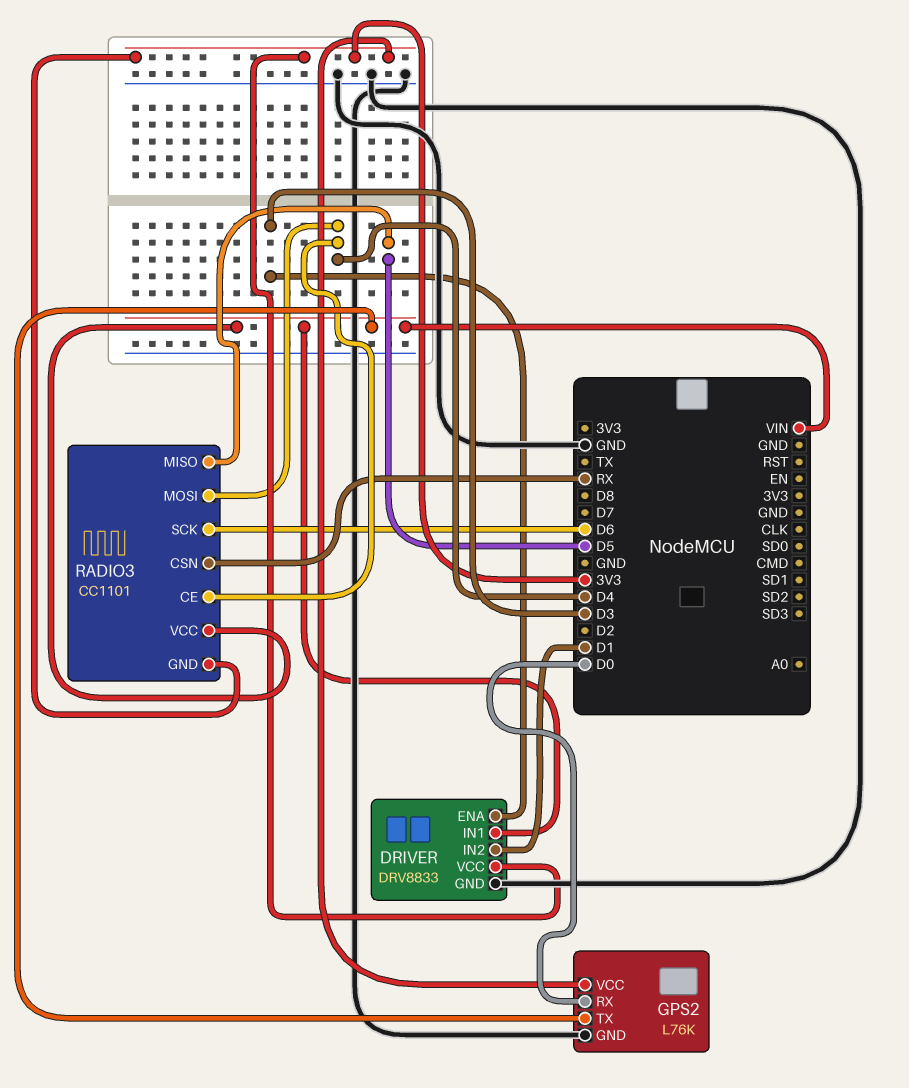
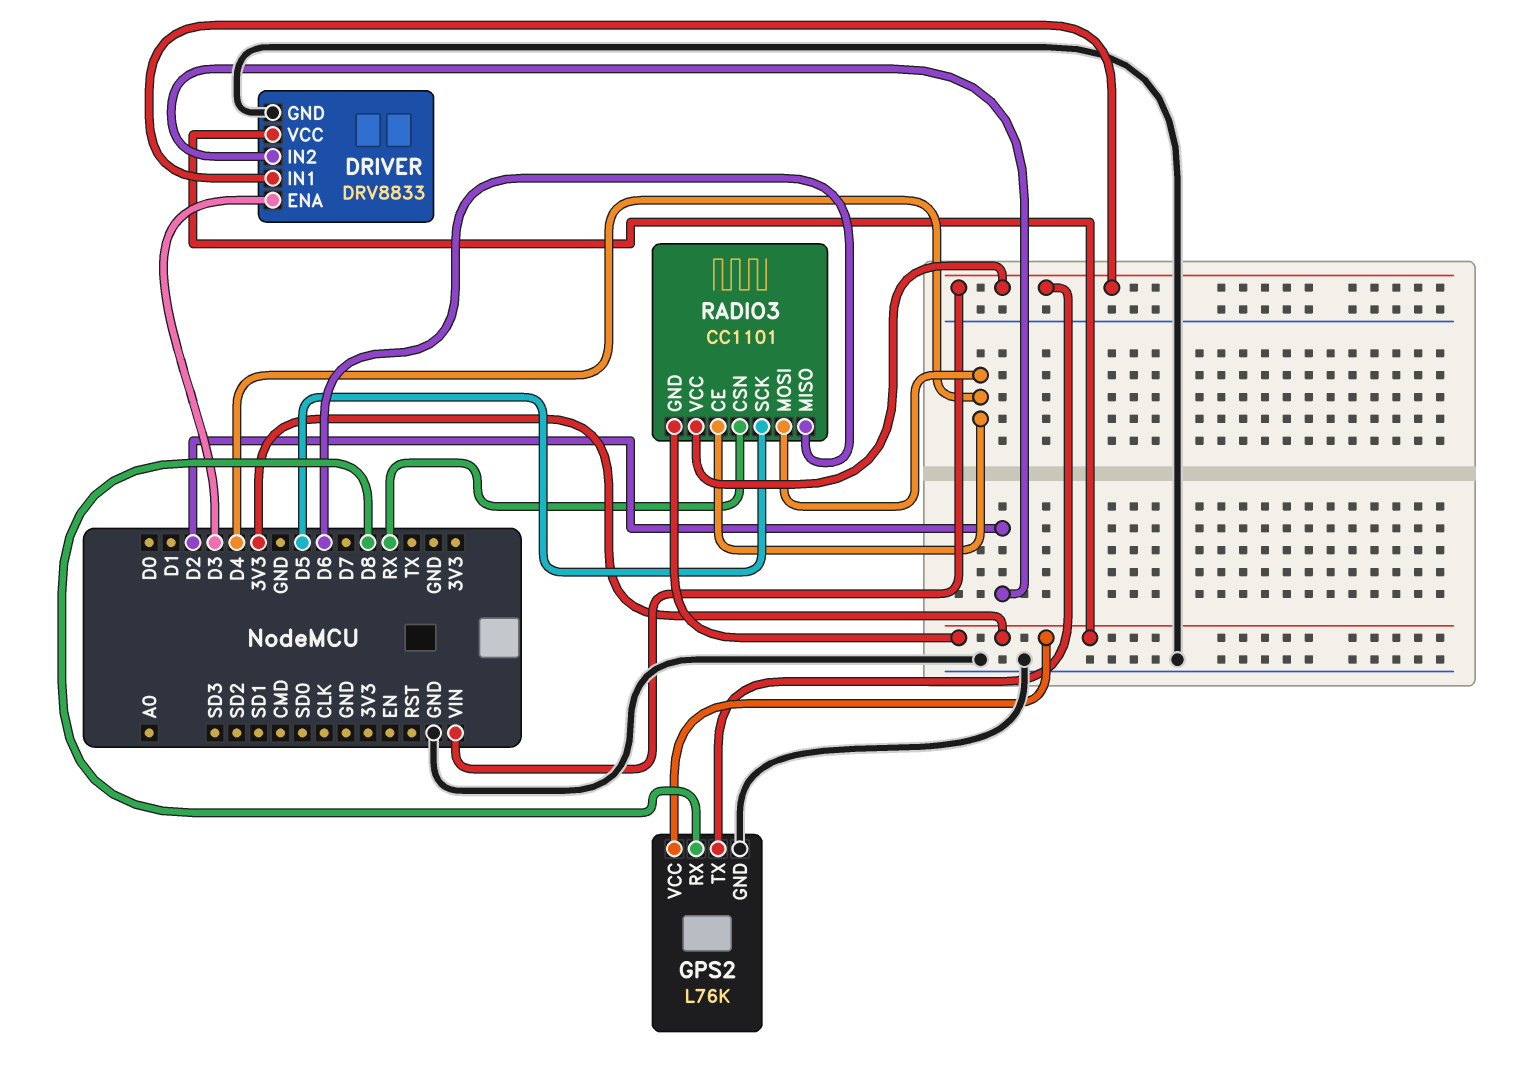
DRIVER pin IN2: D1 -> D2
GPS2 pin RX: D0 -> D8
RADIO3 pin MISO: D5 -> D6
RADIO3 pin SCK: D6 -> D5

